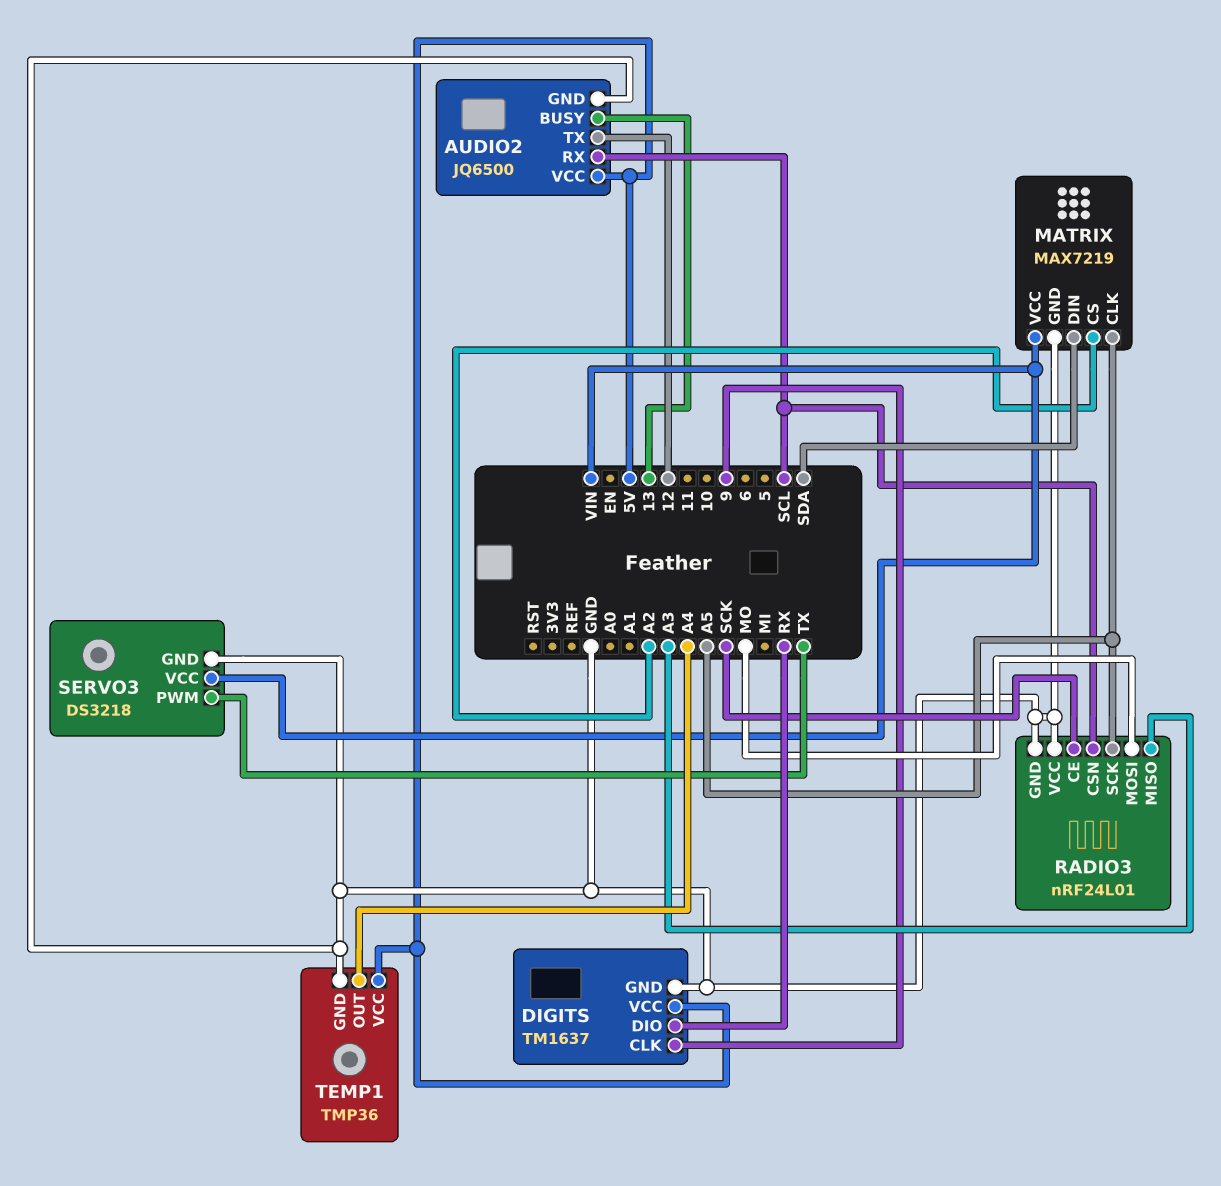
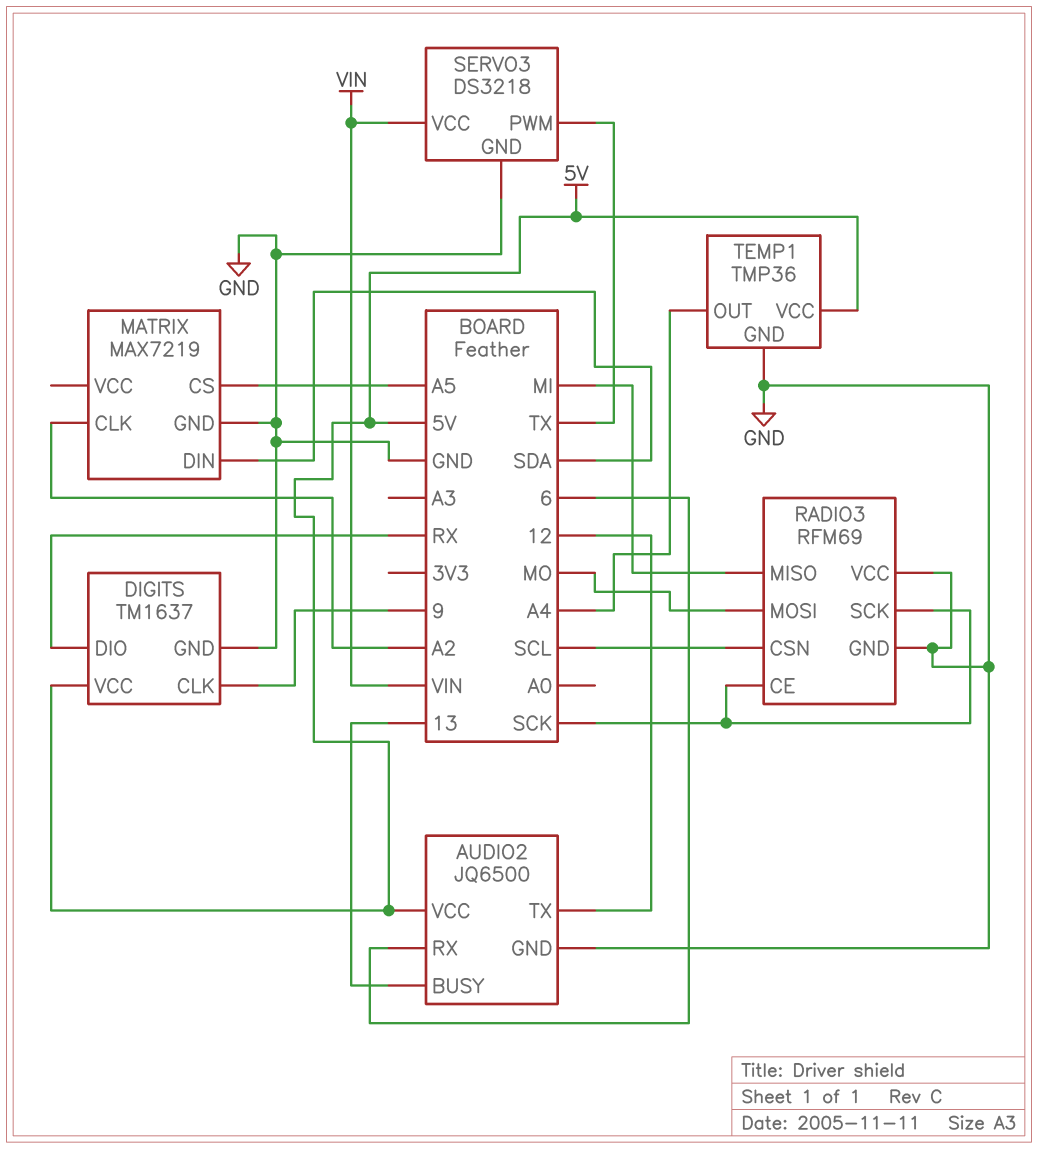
AUDIO2 pin RX: SCL -> 6
MATRIX pin CLK: A5 -> A2
MATRIX pin CS: A2 -> A5
MATRIX pin VCC: VIN -> none
RADIO3: nRF24L01 -> RFM69
RADIO3 pin MISO: A3 -> MI
RADIO3 pin SCK: A5 -> SCK

